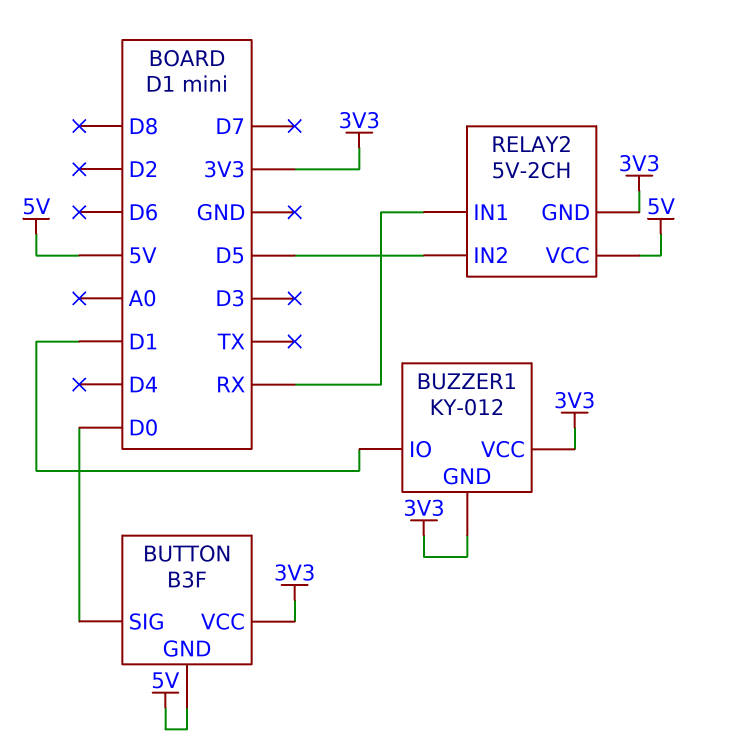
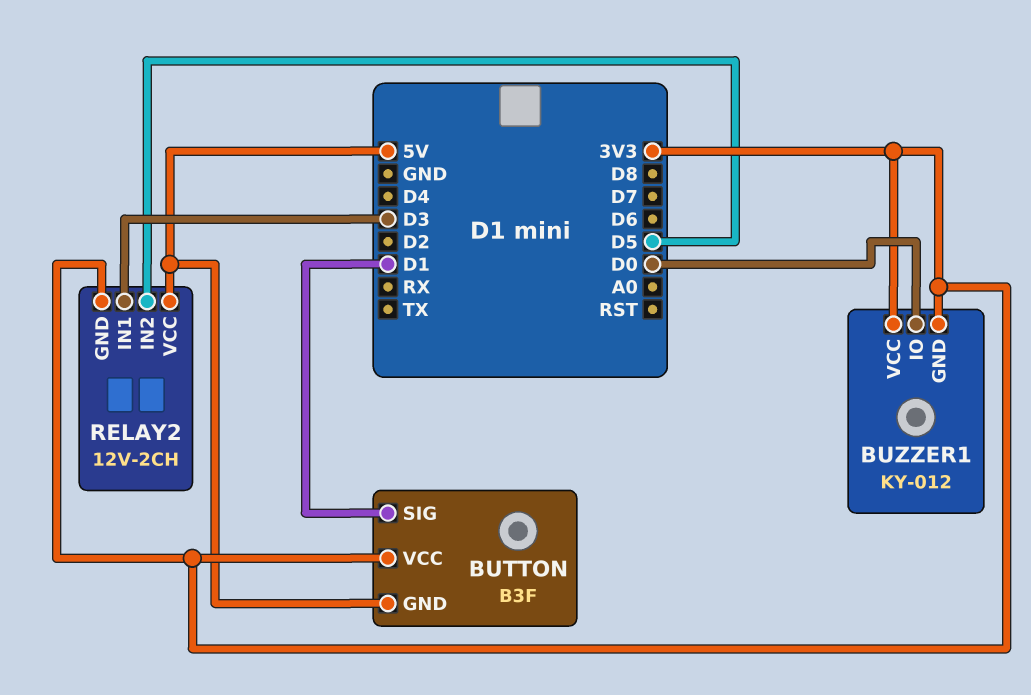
BUTTON pin SIG: D0 -> D1
BUZZER1 pin IO: D1 -> D0
RELAY2: 5V-2CH -> 12V-2CH
RELAY2 pin IN1: RX -> D3

